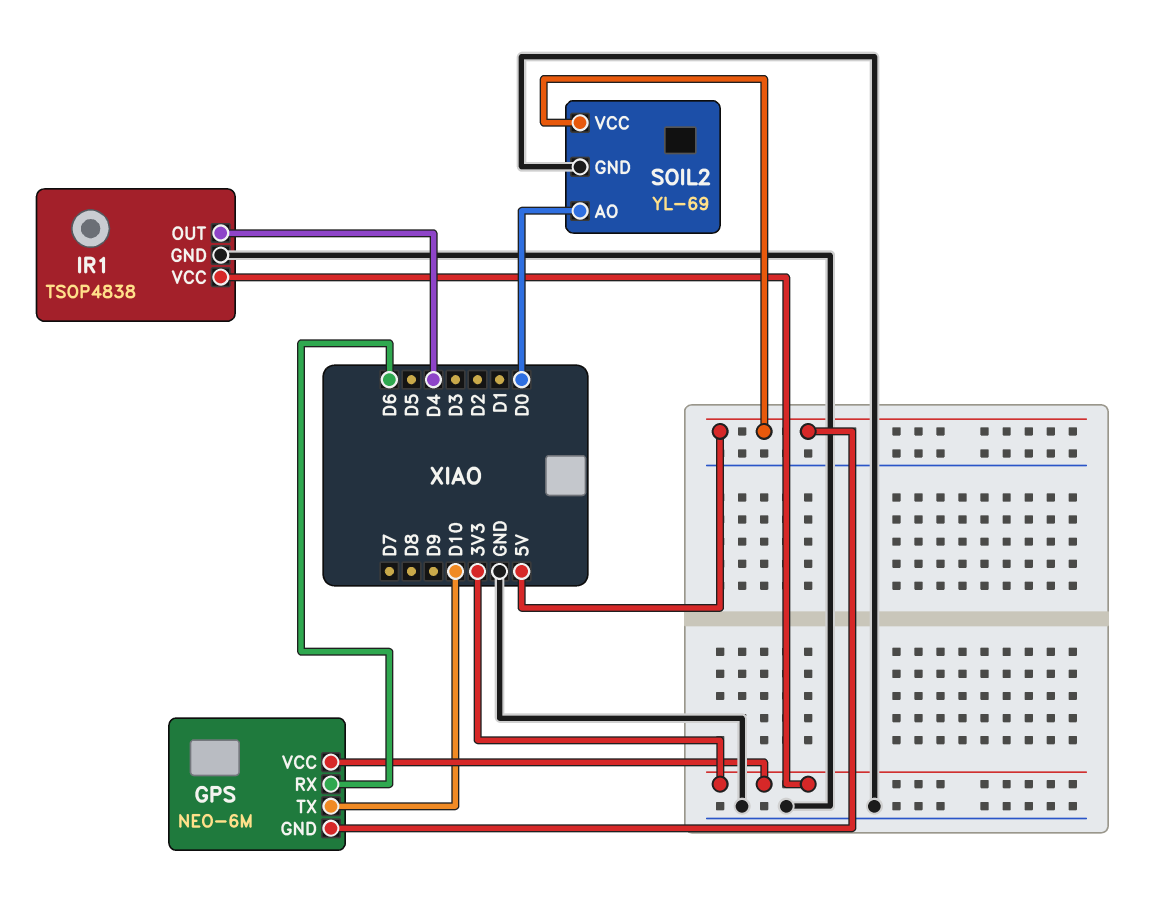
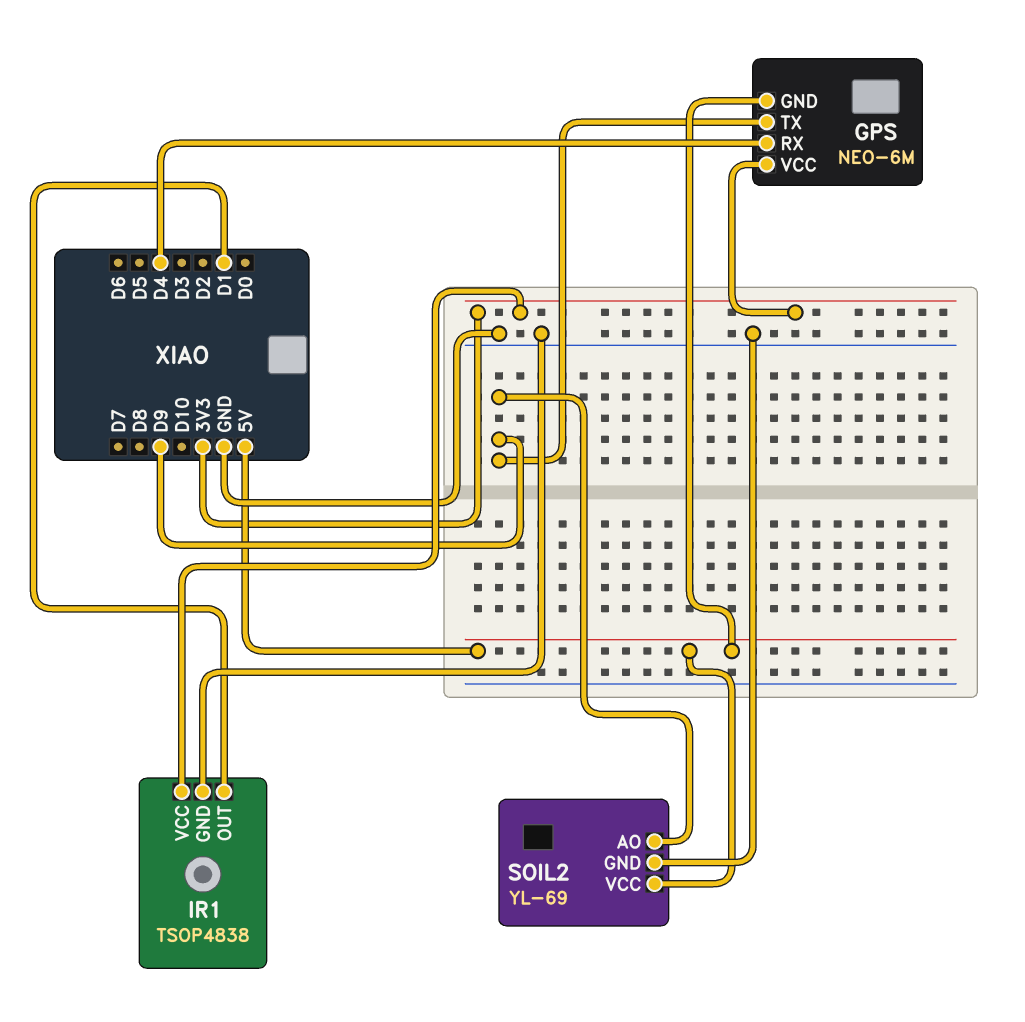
GPS pin RX: D6 -> D4
GPS pin TX: D10 -> D9
IR1 pin OUT: D4 -> D1
SOIL2 pin AO: D0 -> D9

